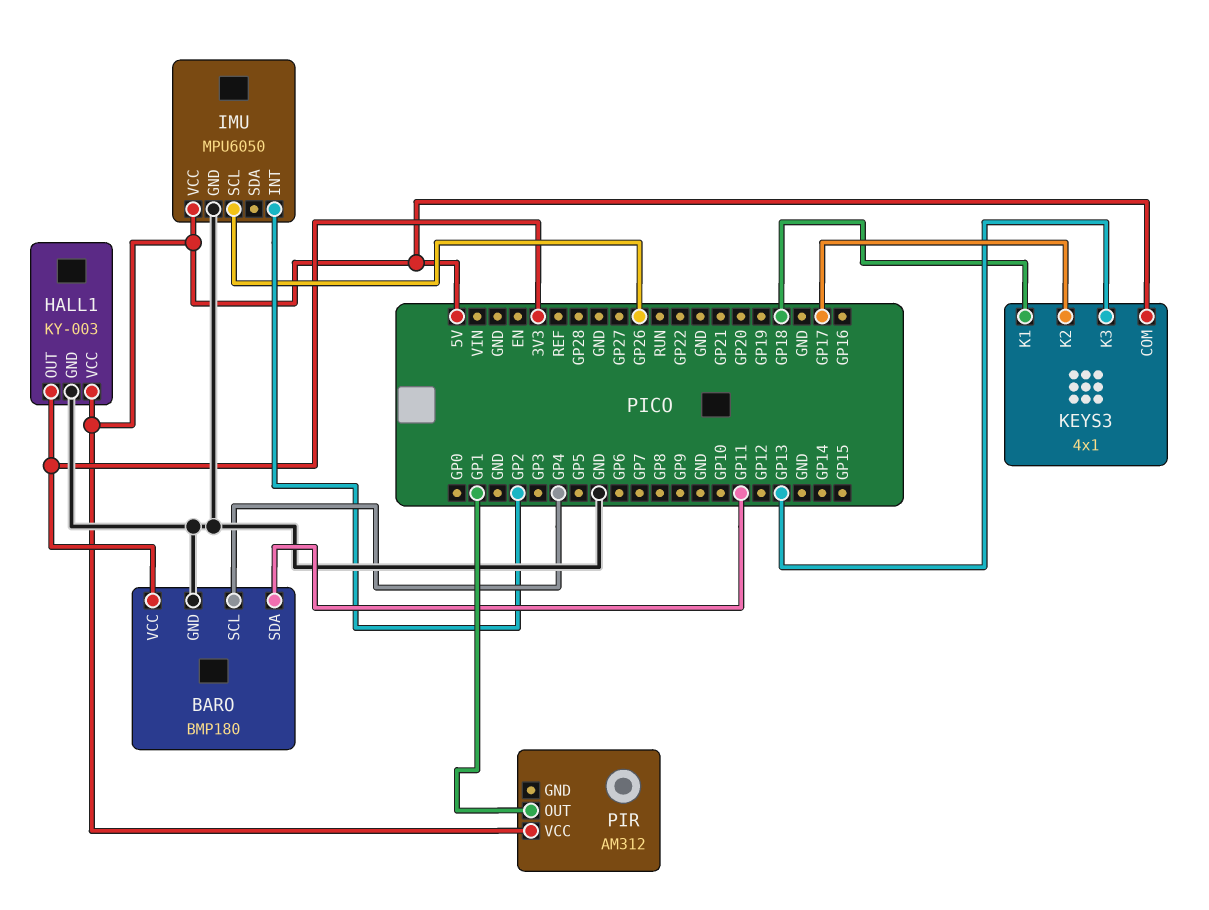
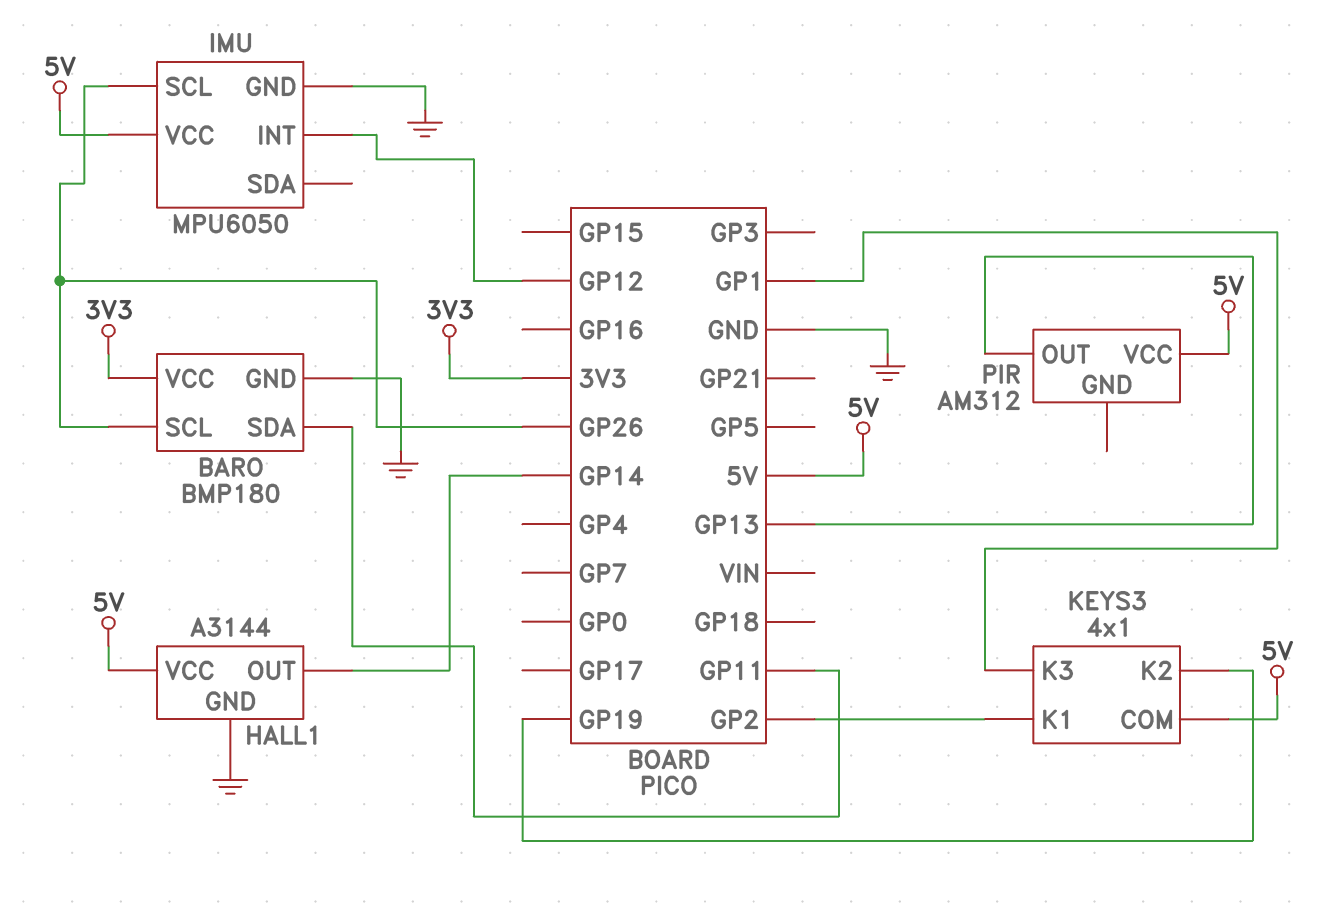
BARO pin SCL: GP4 -> GP26
HALL1: KY-003 -> A3144
HALL1 pin OUT: 3V3 -> GP14
IMU pin INT: GP2 -> GP12
KEYS3 pin K1: GP18 -> GP2
KEYS3 pin K2: GP17 -> GP19
KEYS3 pin K3: GP13 -> GP1
PIR pin OUT: GP1 -> GP13

